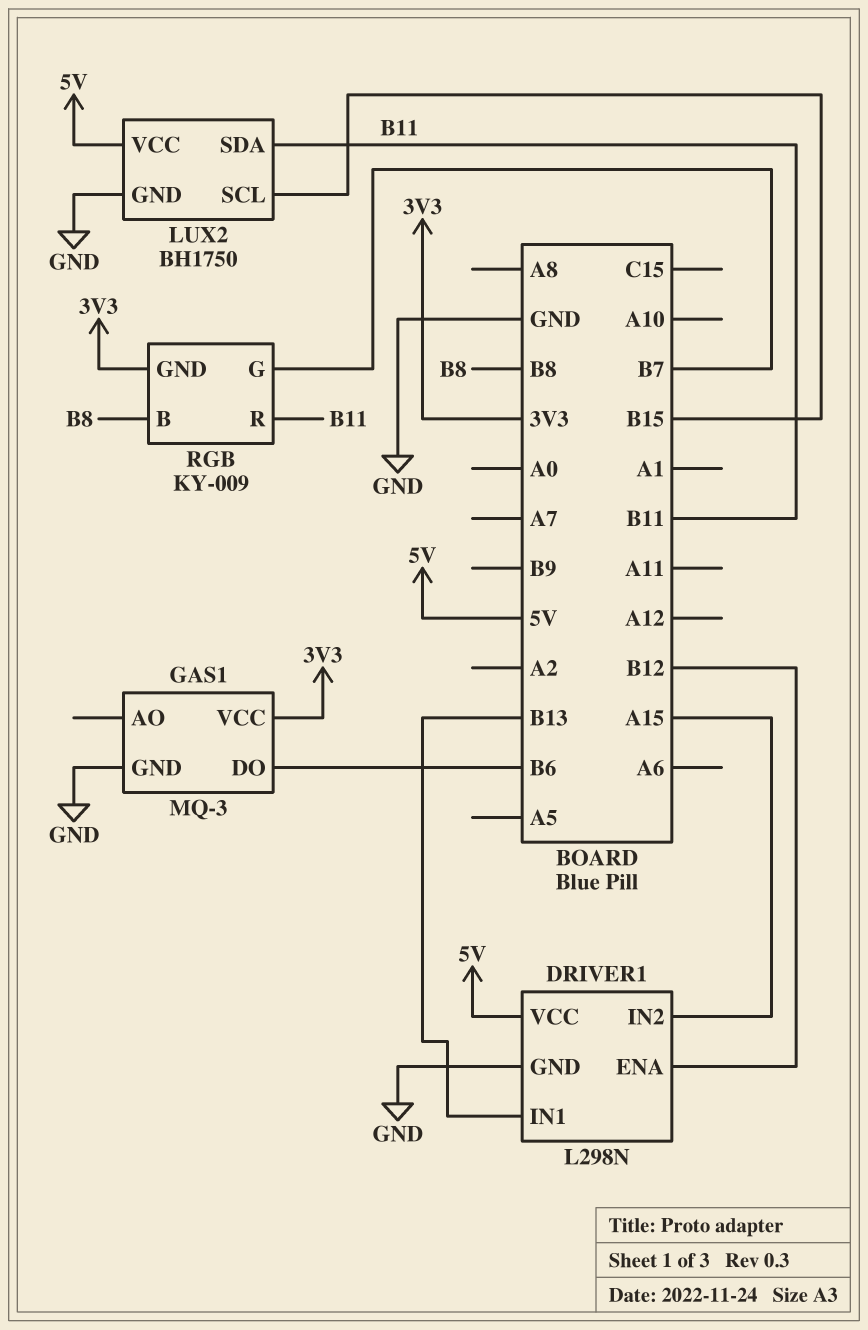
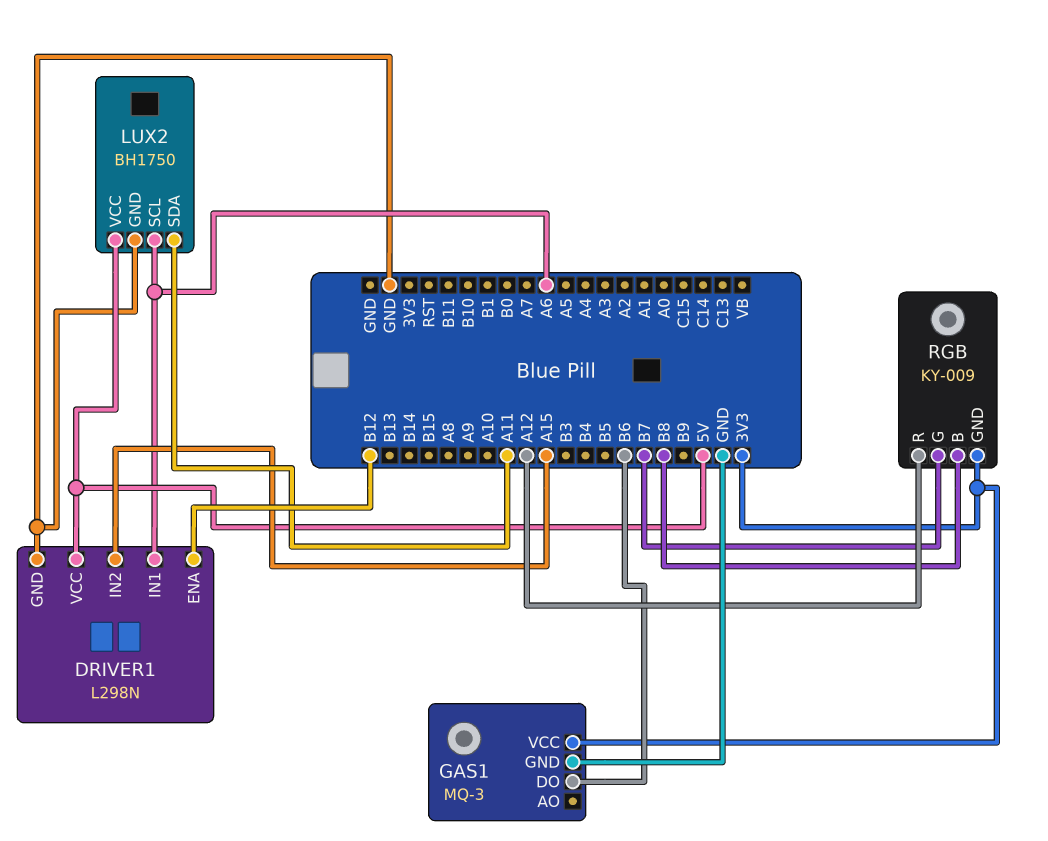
DRIVER1 pin IN1: B13 -> A6
LUX2 pin SCL: B15 -> A6
LUX2 pin SDA: B11 -> A11
RGB pin R: B11 -> A12

